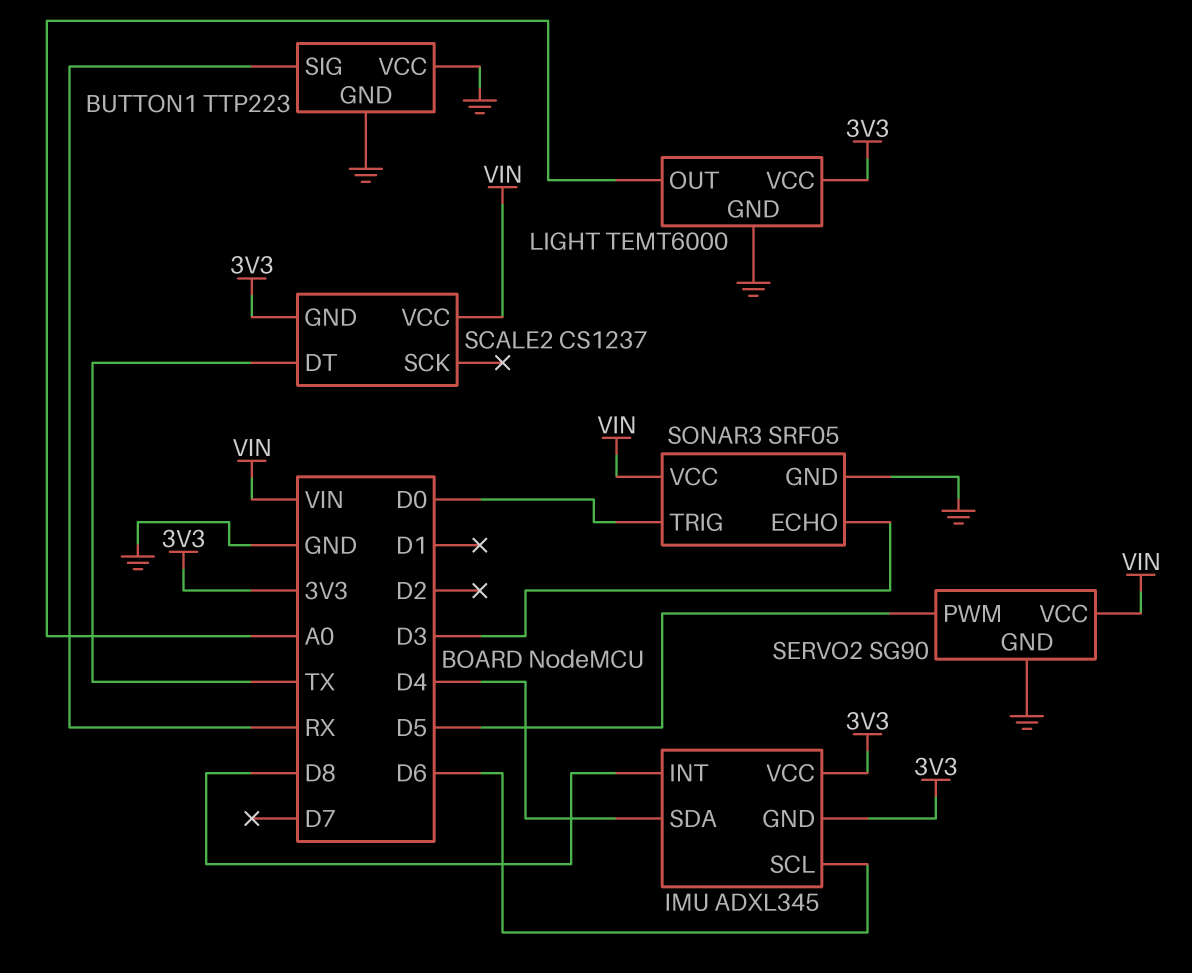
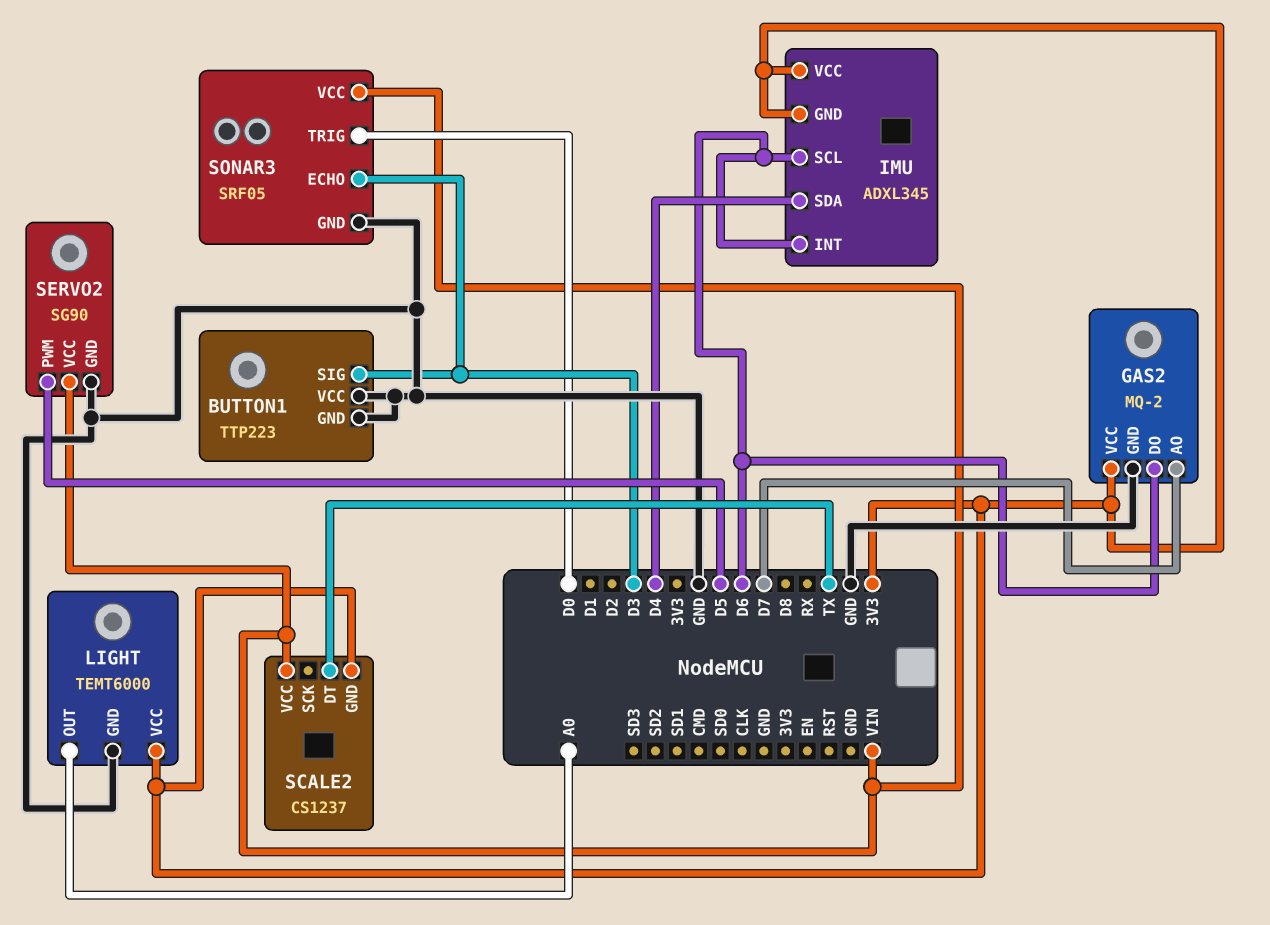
BUTTON1 pin SIG: RX -> D3
GAS2: none -> MQ-2
GAS2 pin AO: none -> D7
GAS2 pin DO: none -> D6
GAS2 pin GND: none -> GND
GAS2 pin VCC: none -> 3V3
IMU pin INT: D8 -> D6

